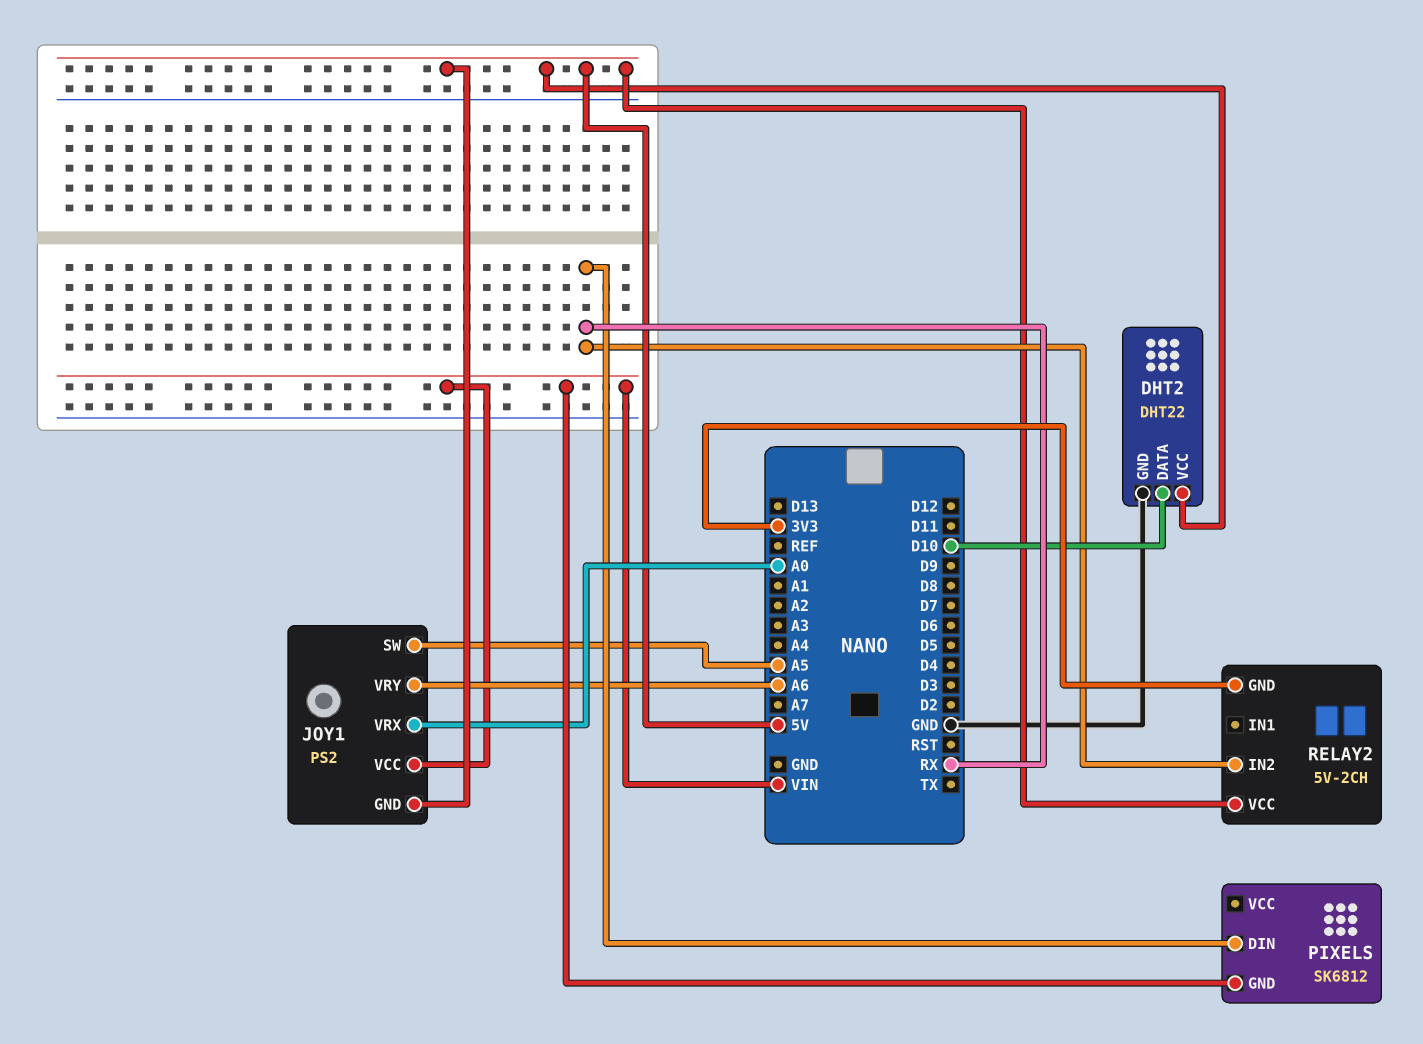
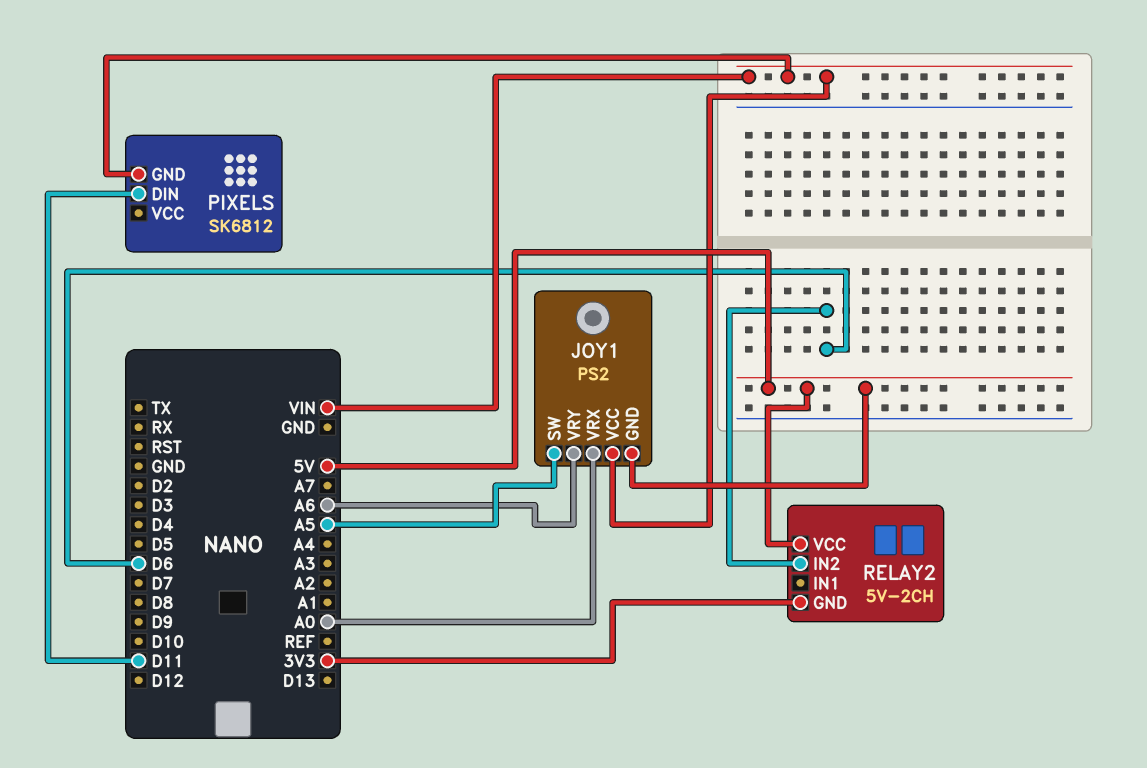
DHT2: DHT22 -> none
DHT2 pin DATA: D10 -> none
DHT2 pin GND: GND -> none
DHT2 pin VCC: 5V -> none
PIXELS pin DIN: RX -> D11
RELAY2 pin IN2: RX -> D6

